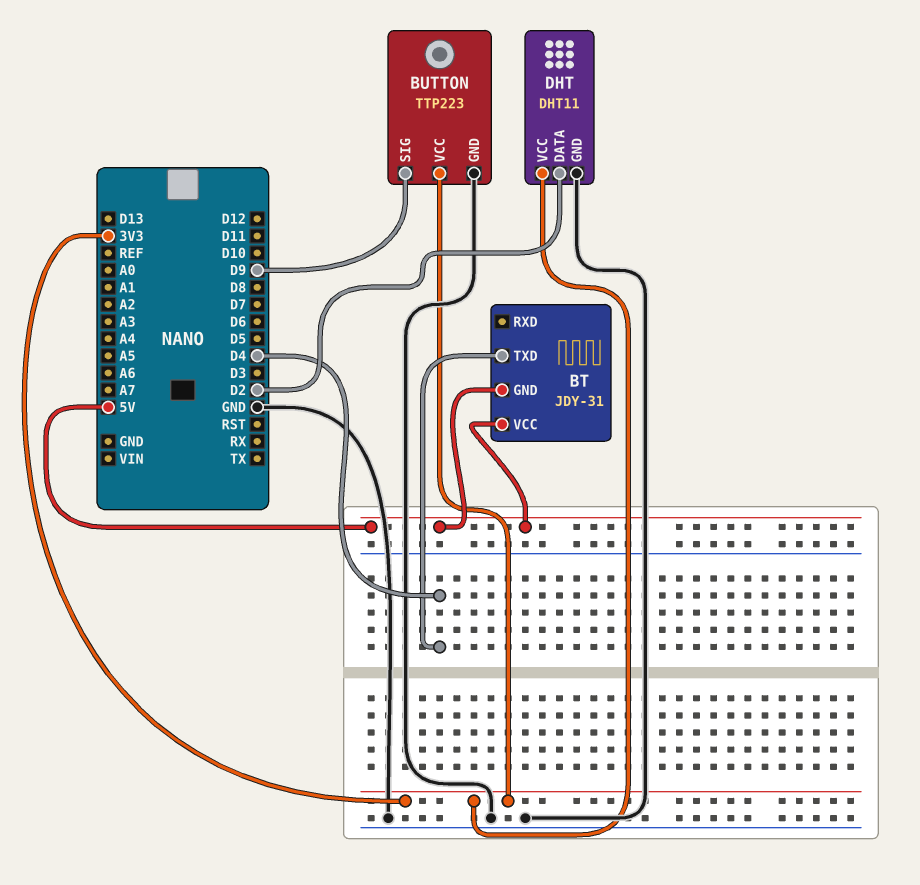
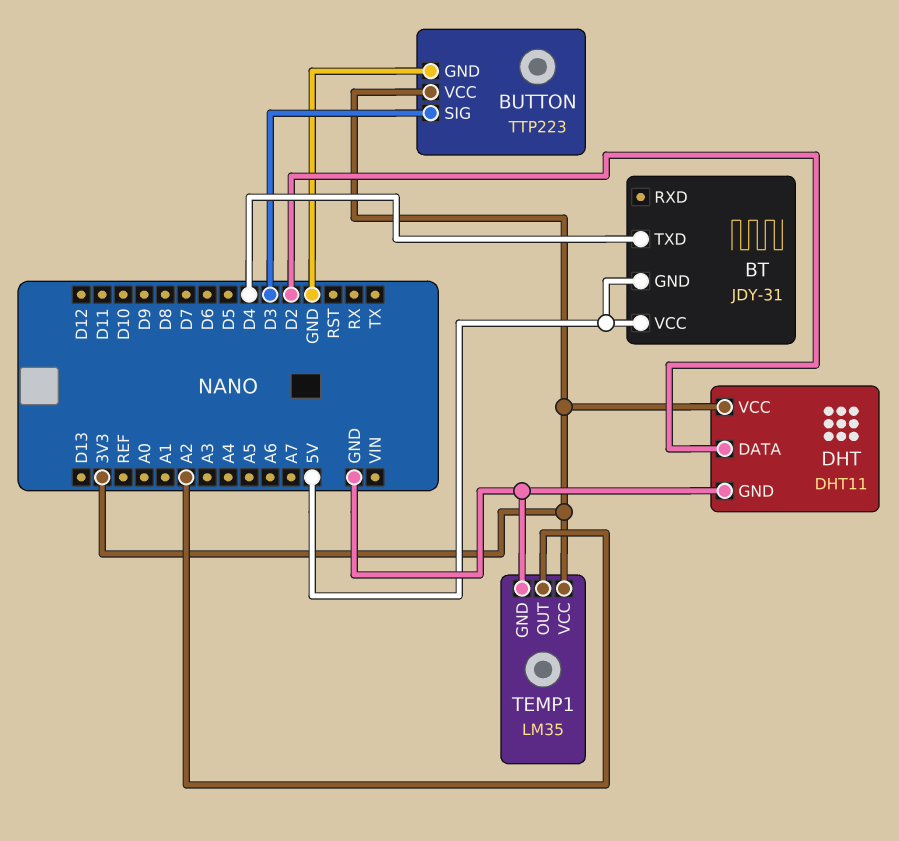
BUTTON pin SIG: D9 -> D3
TEMP1: none -> LM35
TEMP1 pin GND: none -> GND
TEMP1 pin OUT: none -> A2
TEMP1 pin VCC: none -> 3V3

